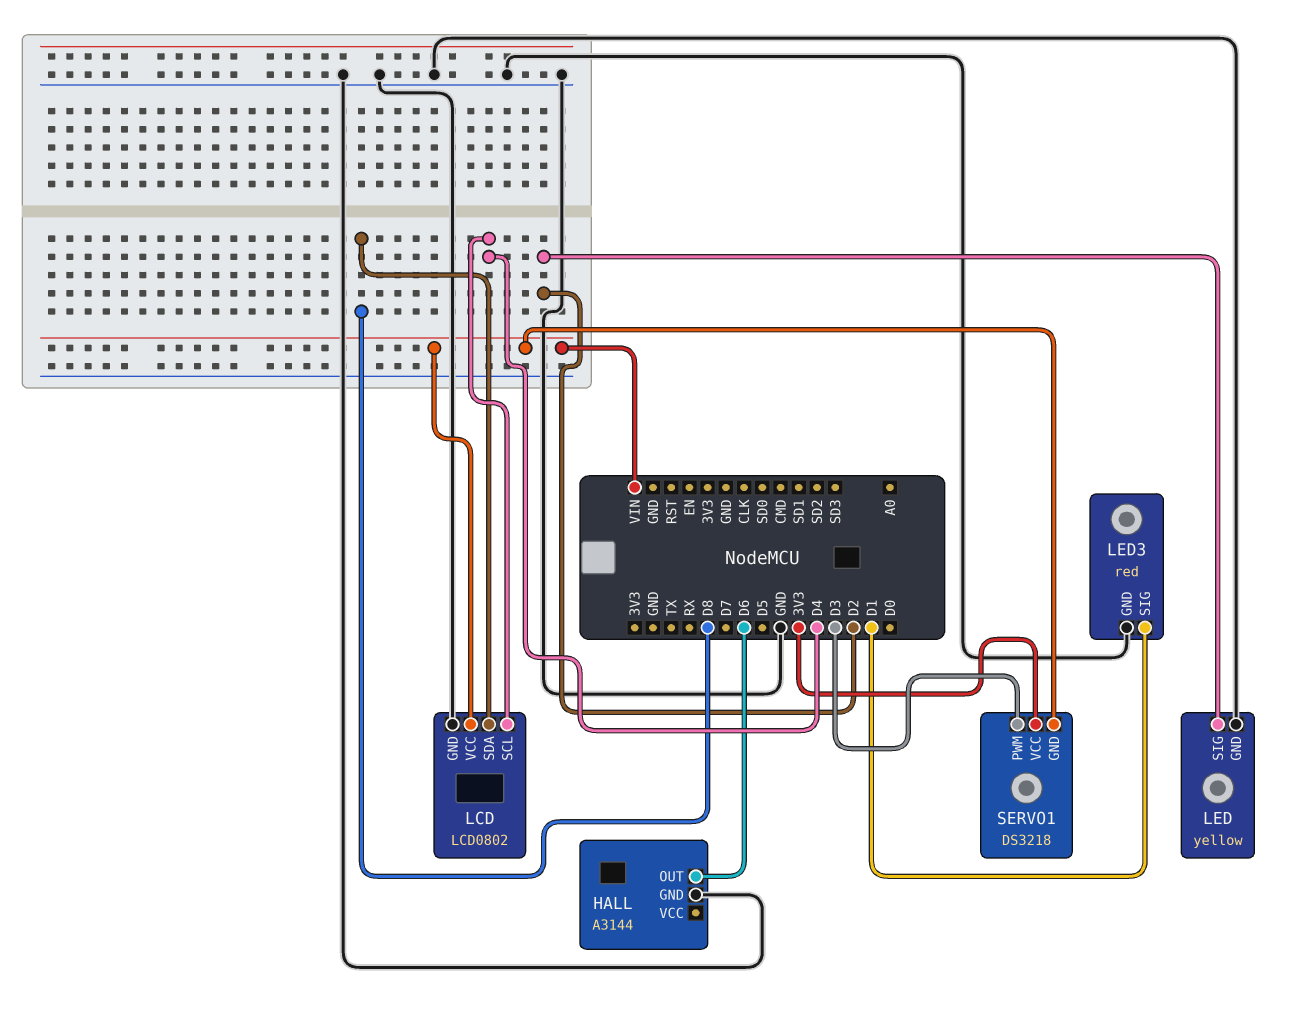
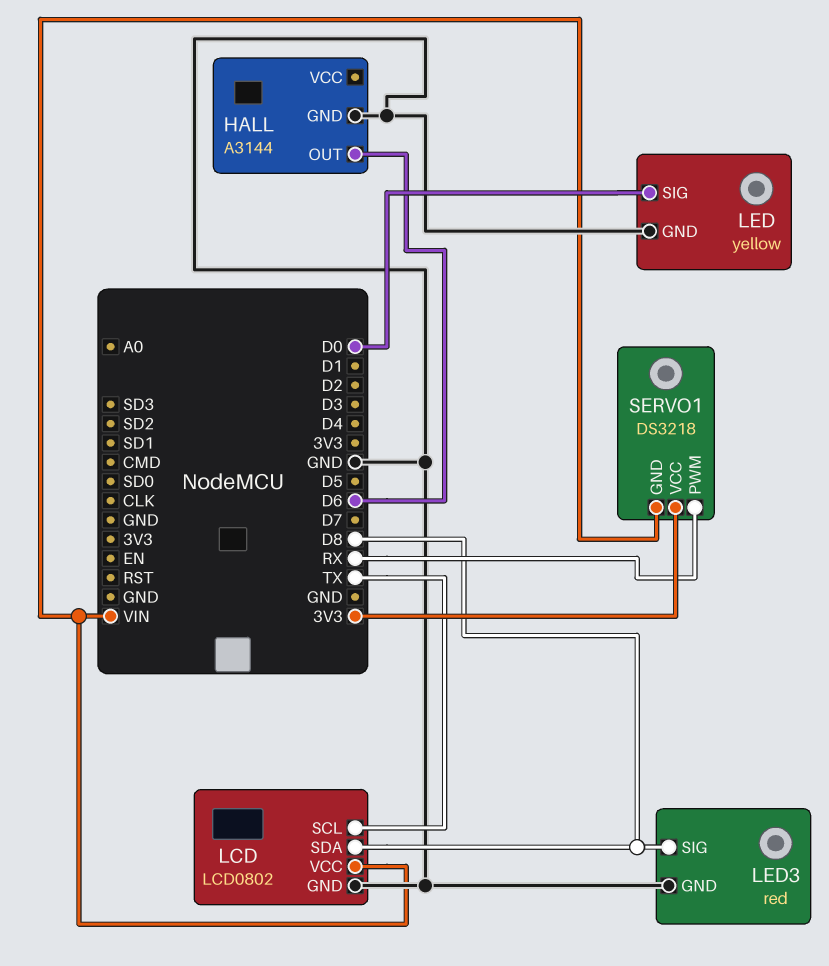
LCD pin SCL: D4 -> TX
LED pin SIG: D2 -> D0
LED3 pin SIG: D1 -> D8
SERVO1 pin PWM: D3 -> RX

